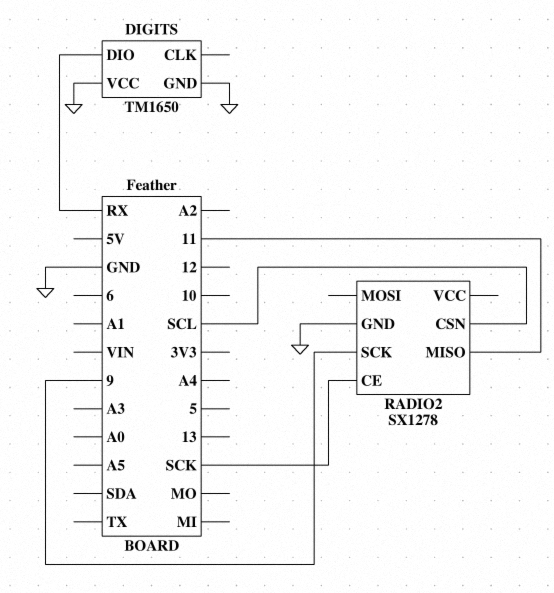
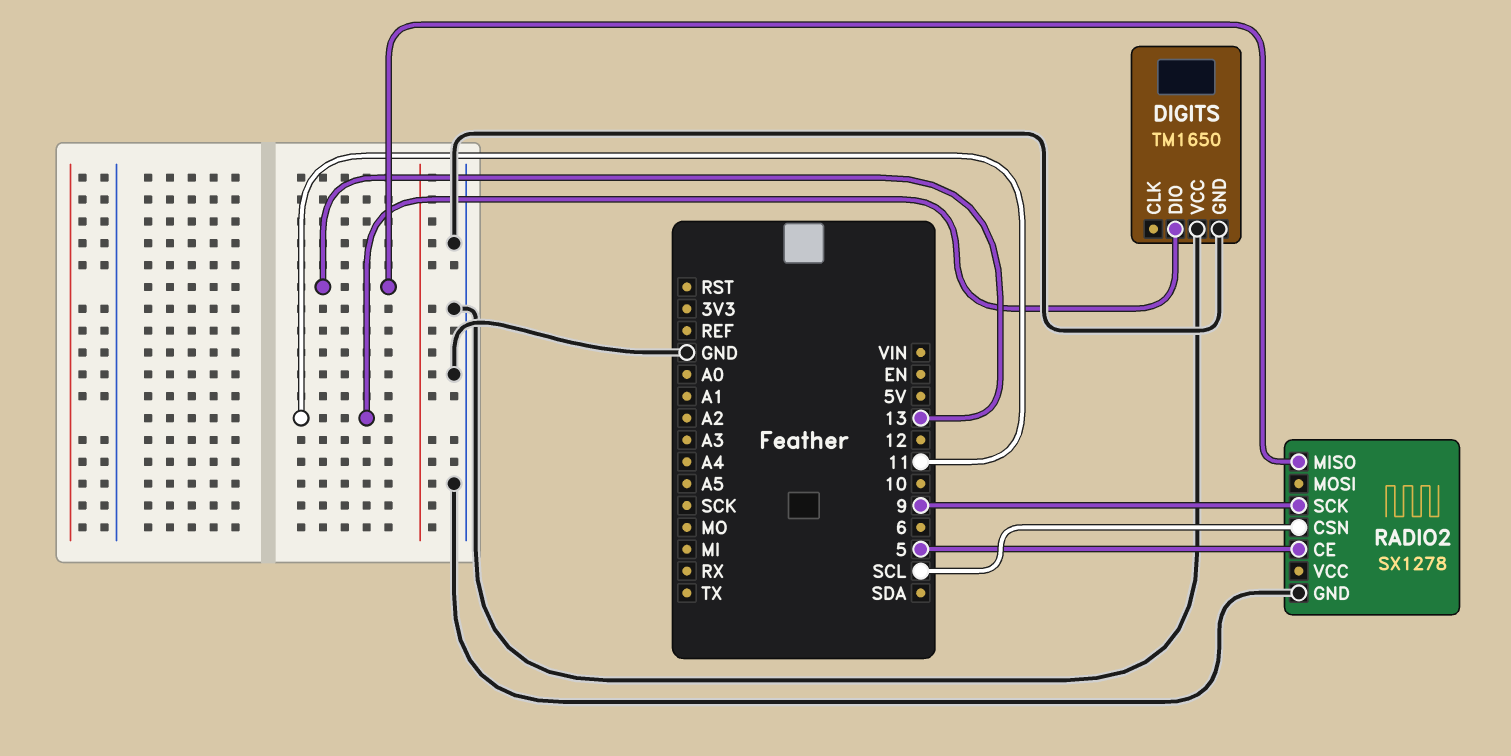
DIGITS pin DIO: RX -> 11
RADIO2 pin CE: SCK -> 5
RADIO2 pin MISO: 11 -> 13

